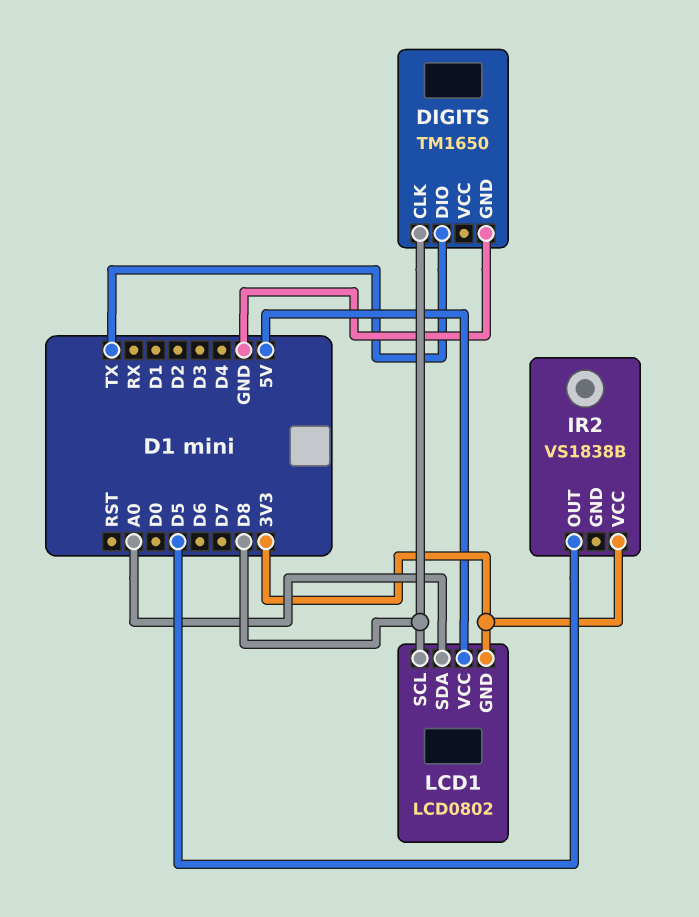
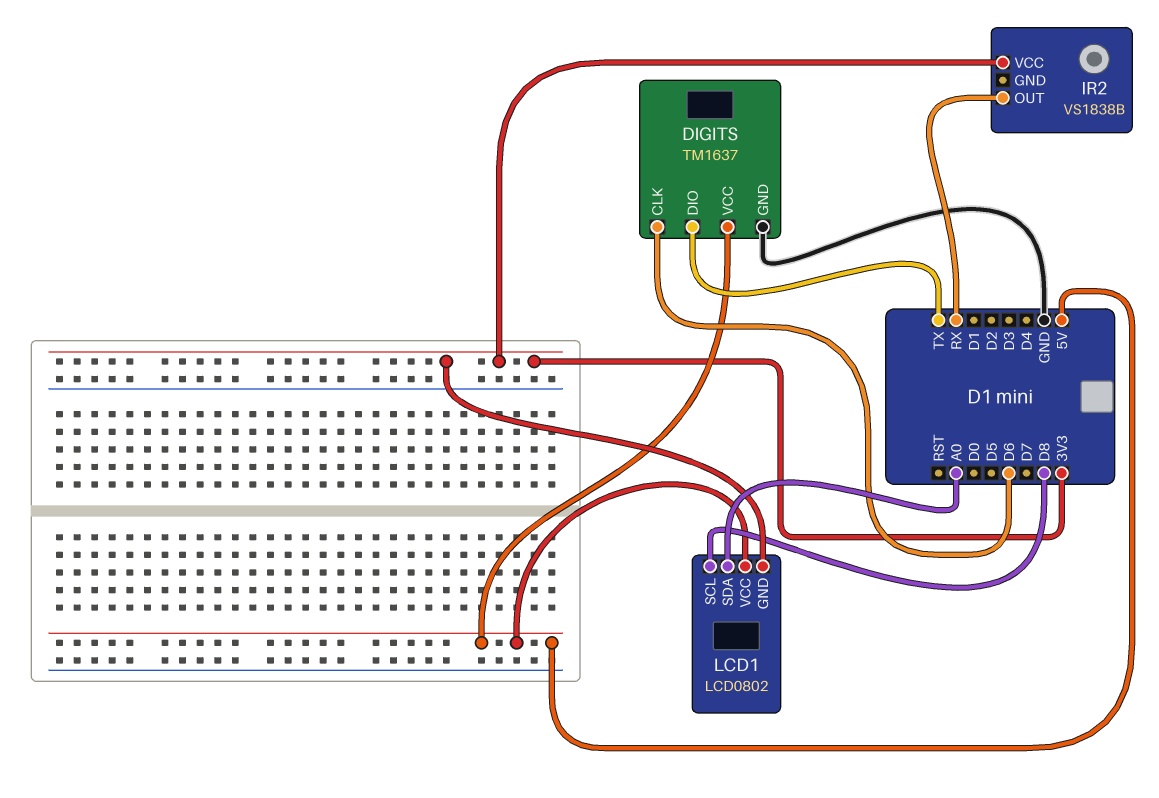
DIGITS: TM1650 -> TM1637
DIGITS pin CLK: D8 -> D6
DIGITS pin VCC: none -> 5V
IR2 pin OUT: D5 -> RX

